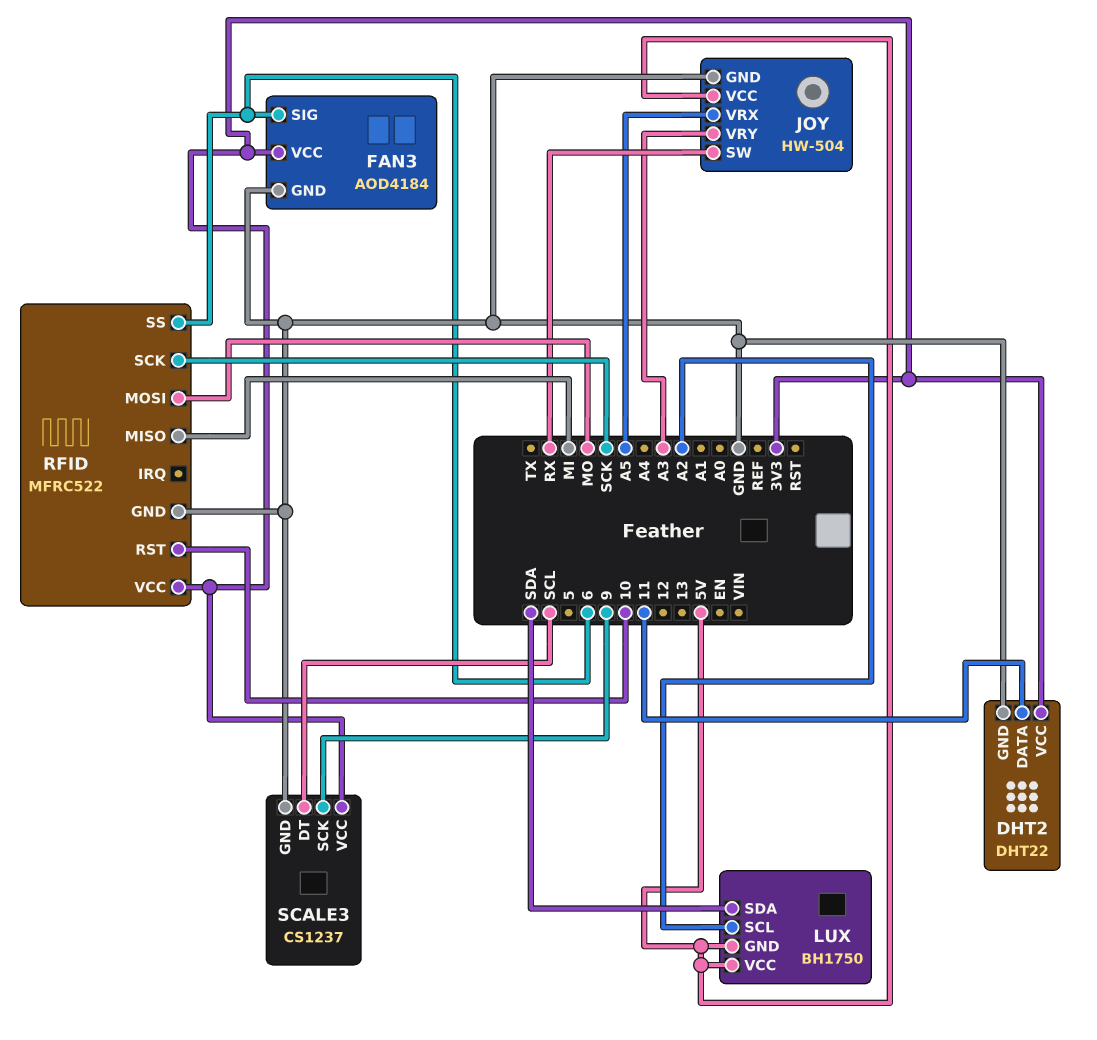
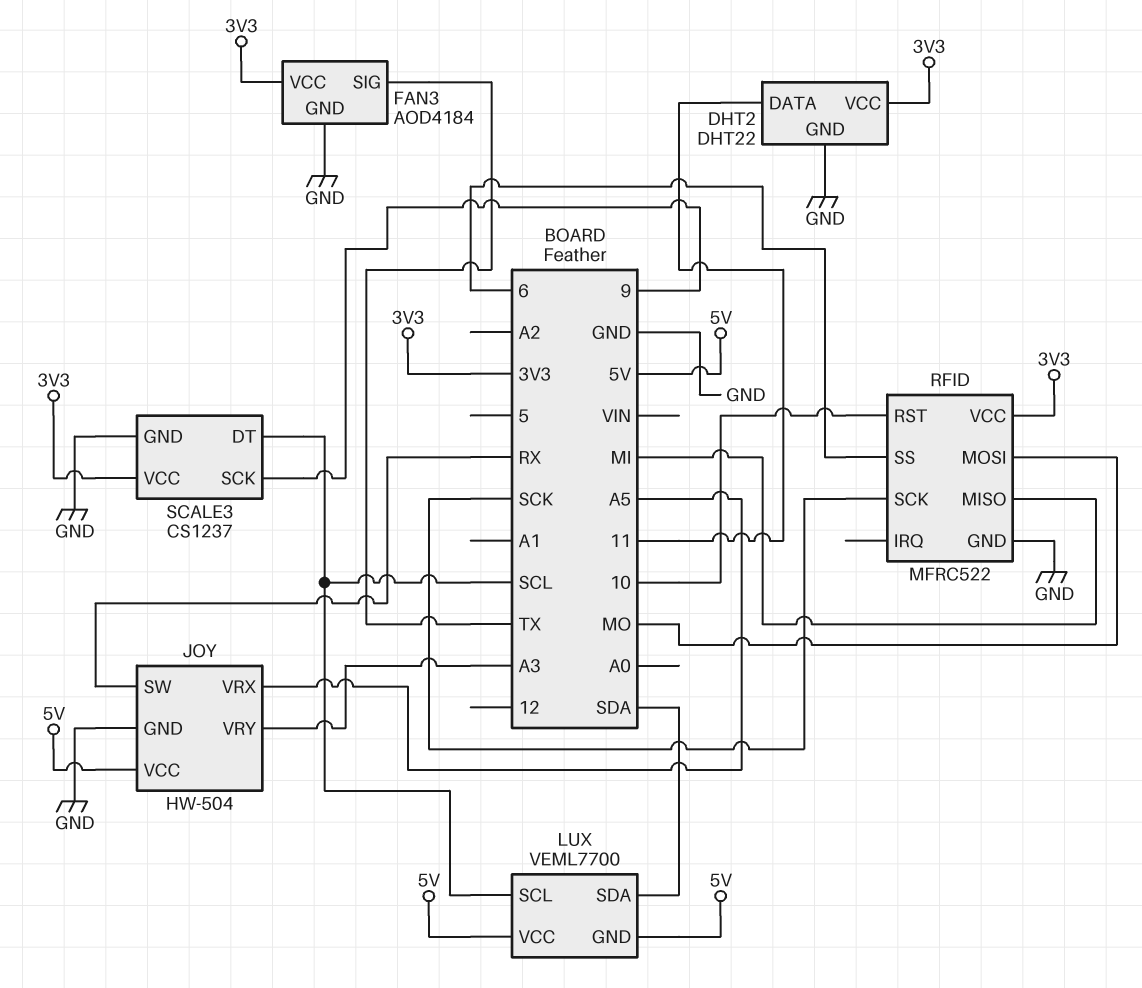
FAN3 pin SIG: 6 -> TX
LUX: BH1750 -> VEML7700
LUX pin SCL: A2 -> SCL

